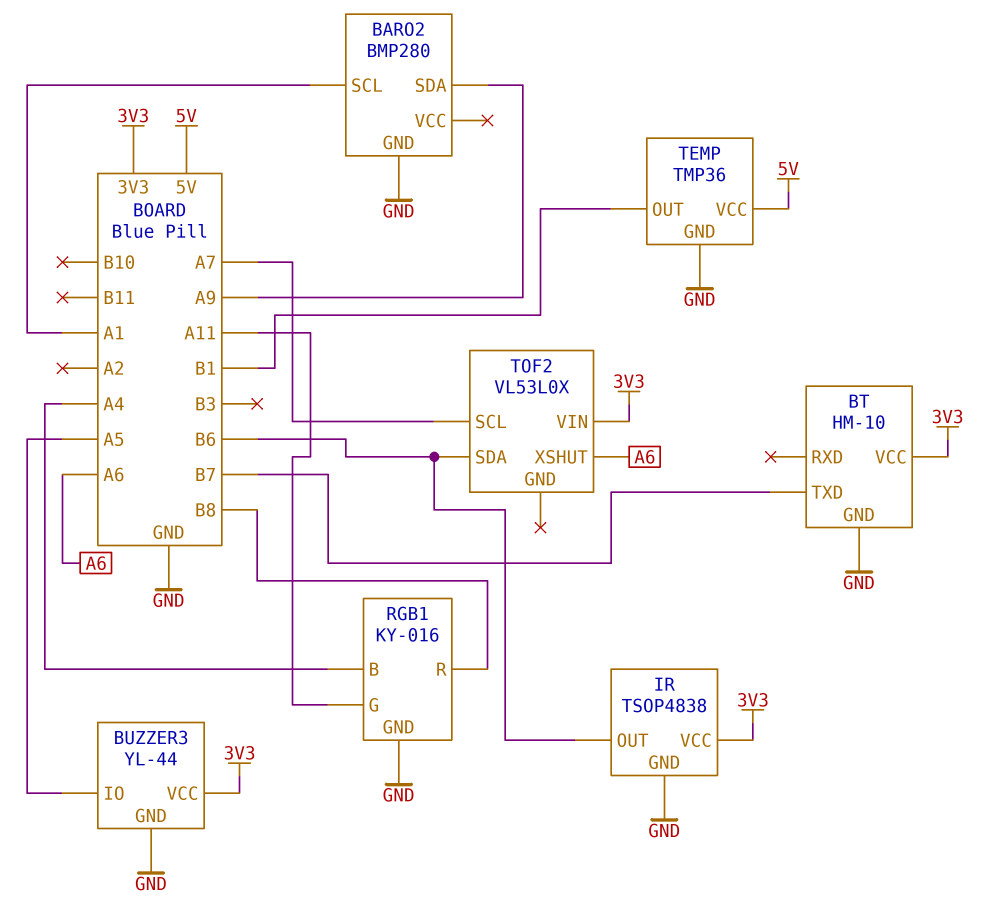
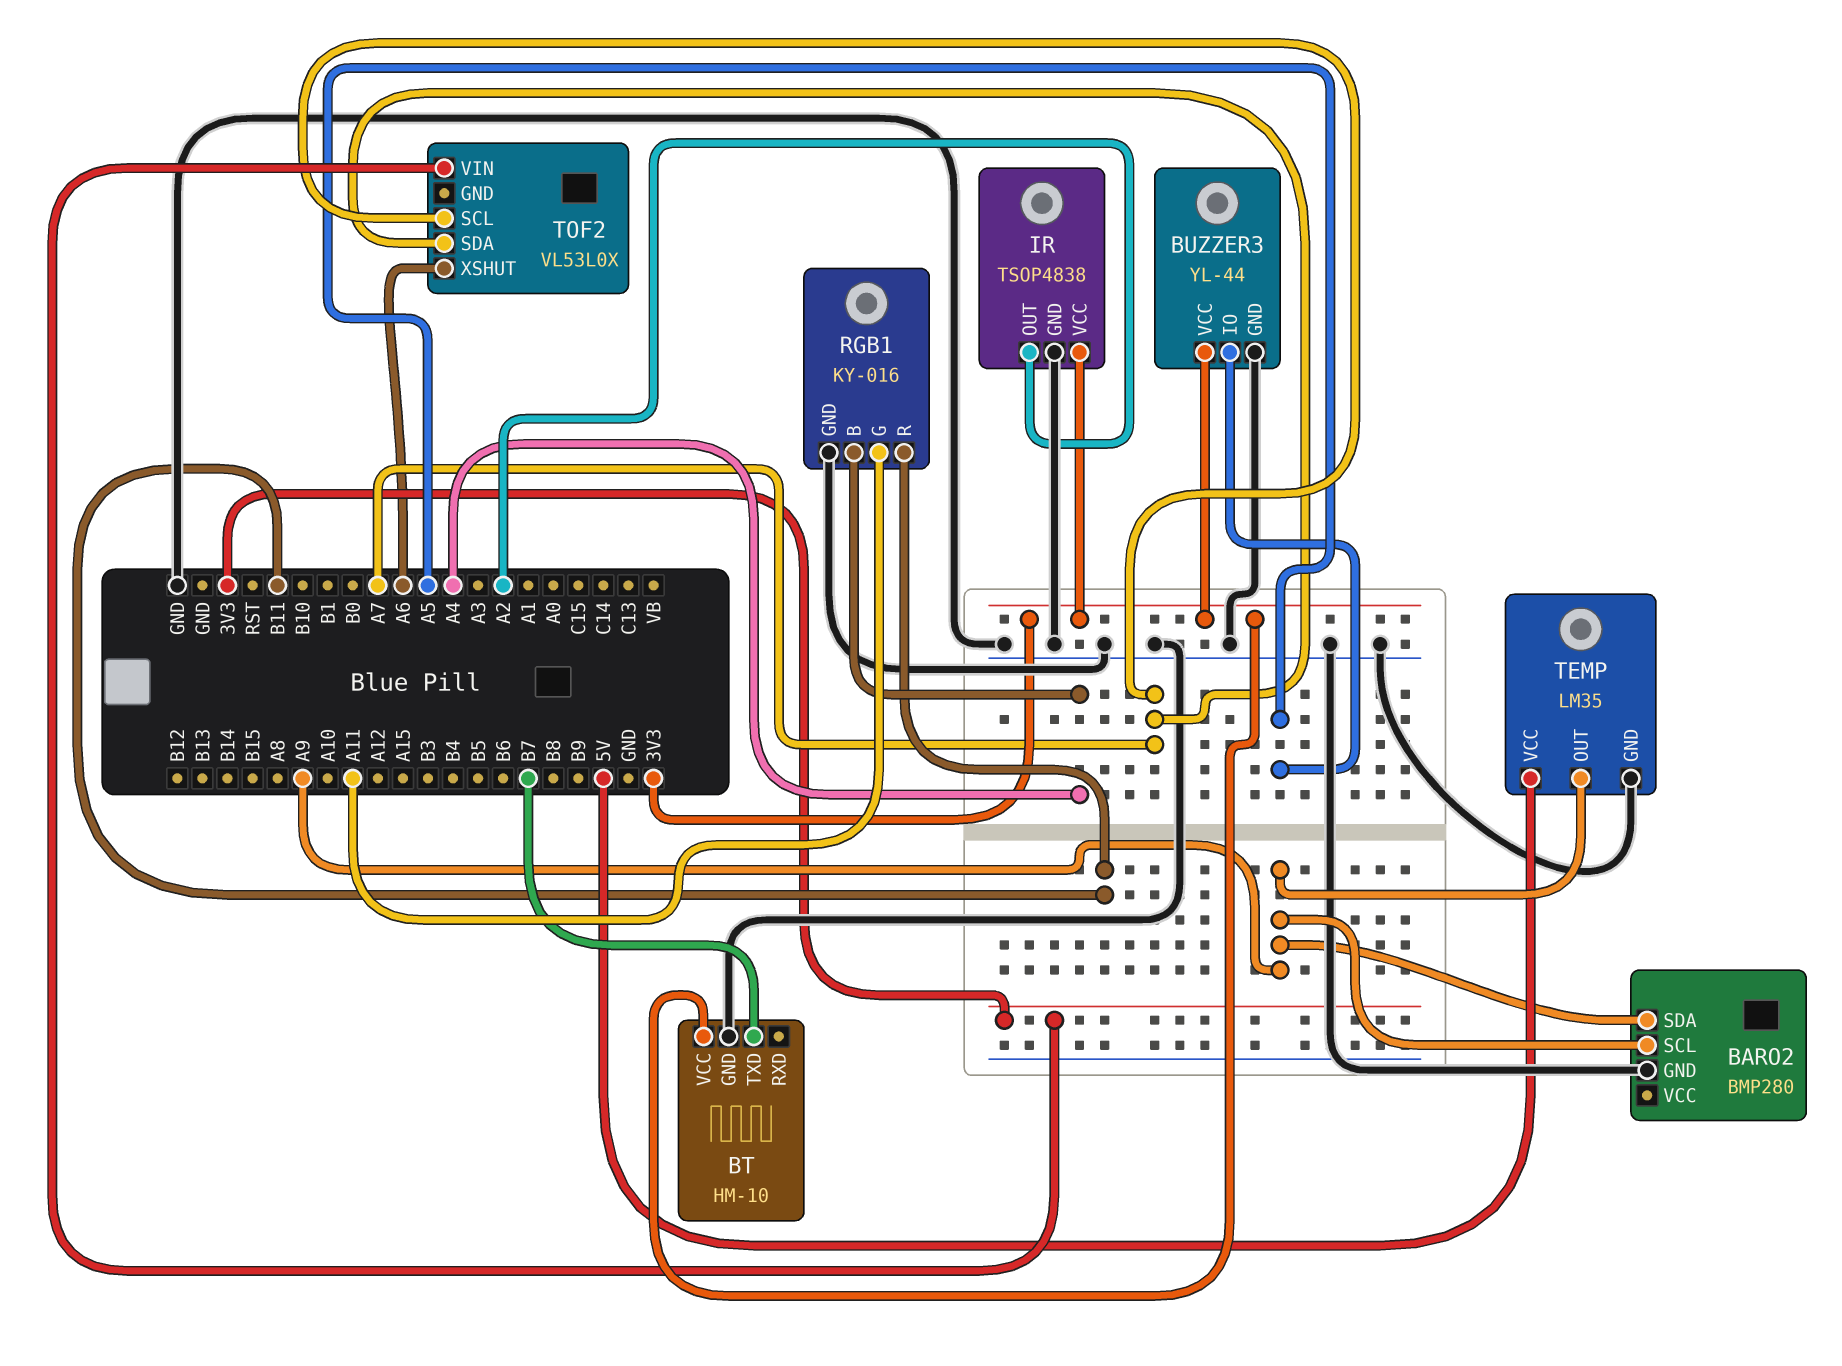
BARO2 pin SCL: A1 -> A9
IR pin OUT: B6 -> A2
RGB1 pin R: B8 -> B11
TEMP: TMP36 -> LM35
TEMP pin OUT: B1 -> A9
TOF2 pin SDA: B6 -> A7

